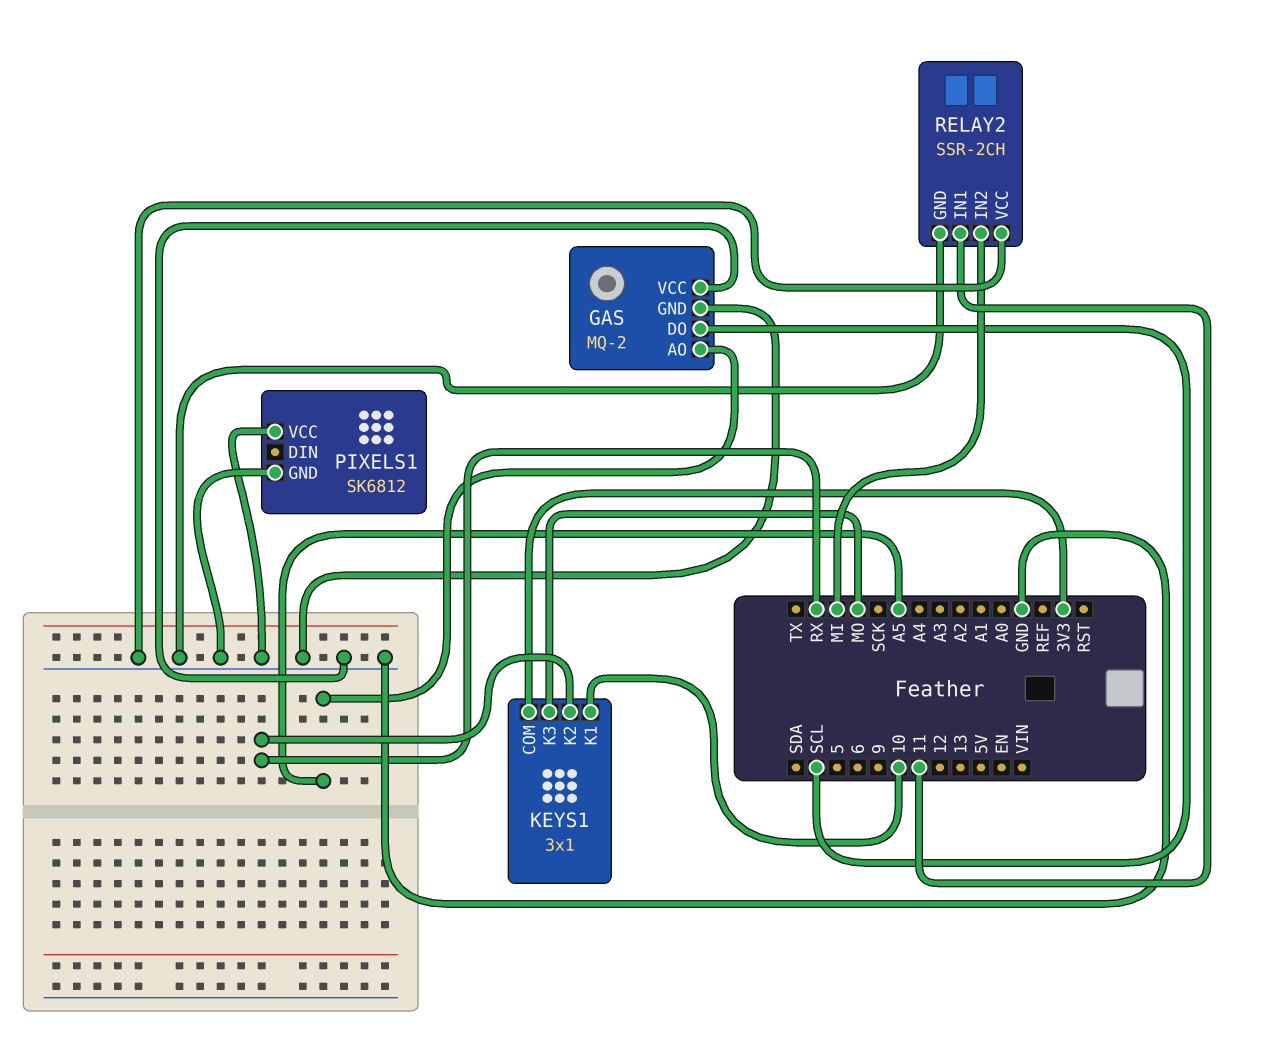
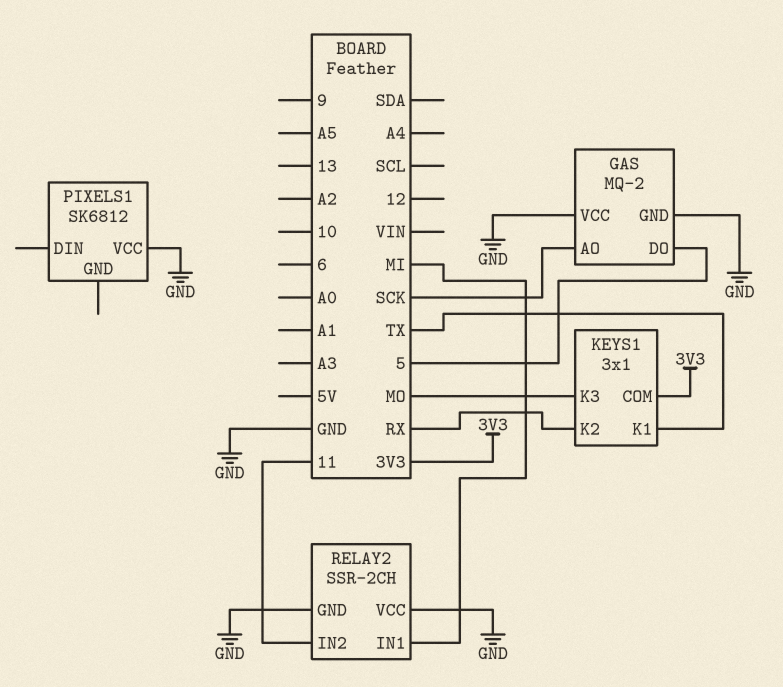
GAS pin AO: A5 -> SCK
GAS pin DO: SCL -> 5
KEYS1 pin K1: 10 -> TX
PIXELS1 pin GND: GND -> none
RELAY2 pin IN1: 11 -> MI
RELAY2 pin IN2: MI -> 11

